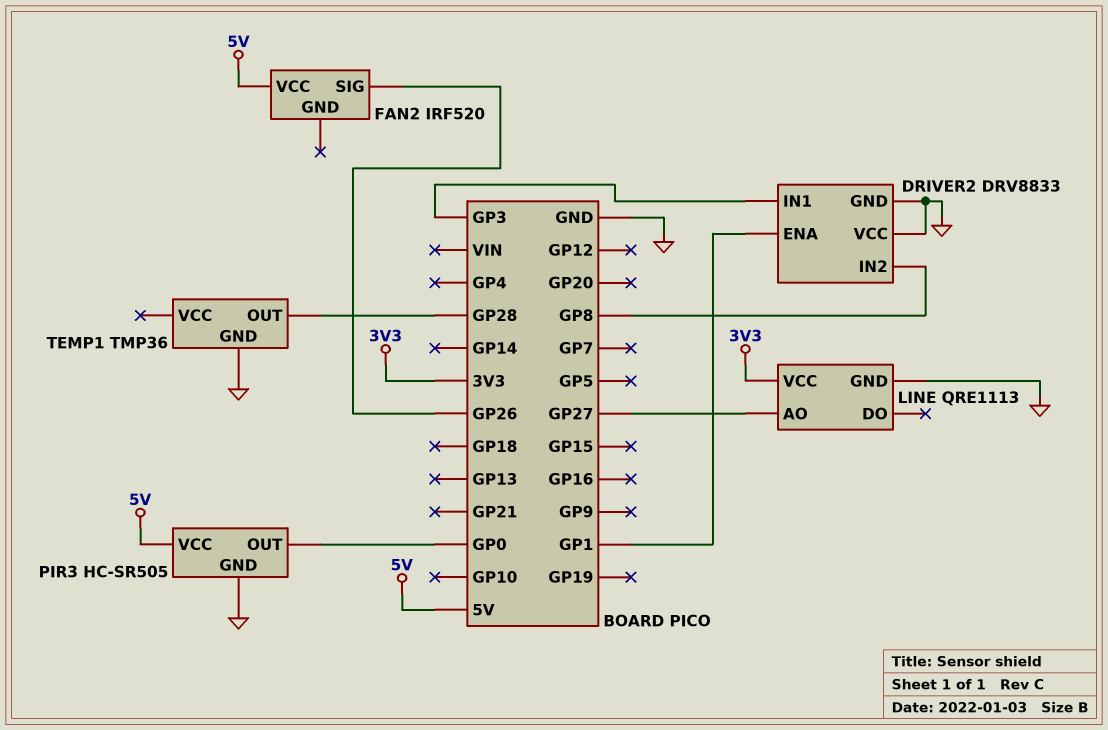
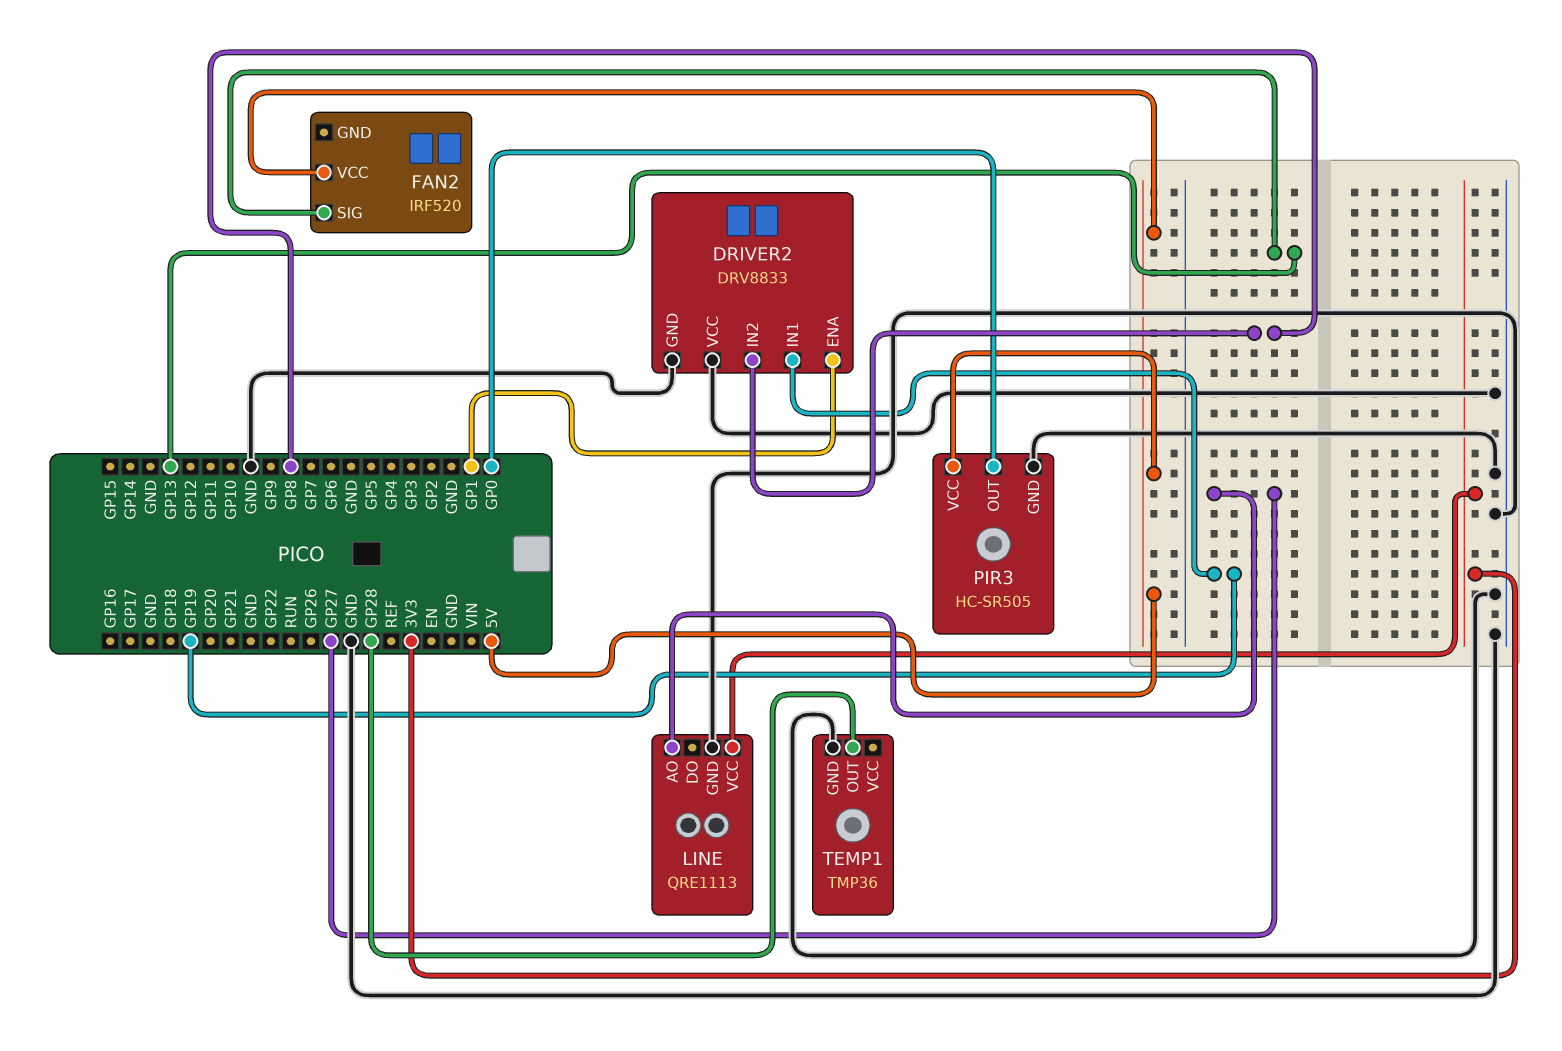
DRIVER2 pin IN1: GP3 -> GP19
FAN2 pin SIG: GP26 -> GP13

